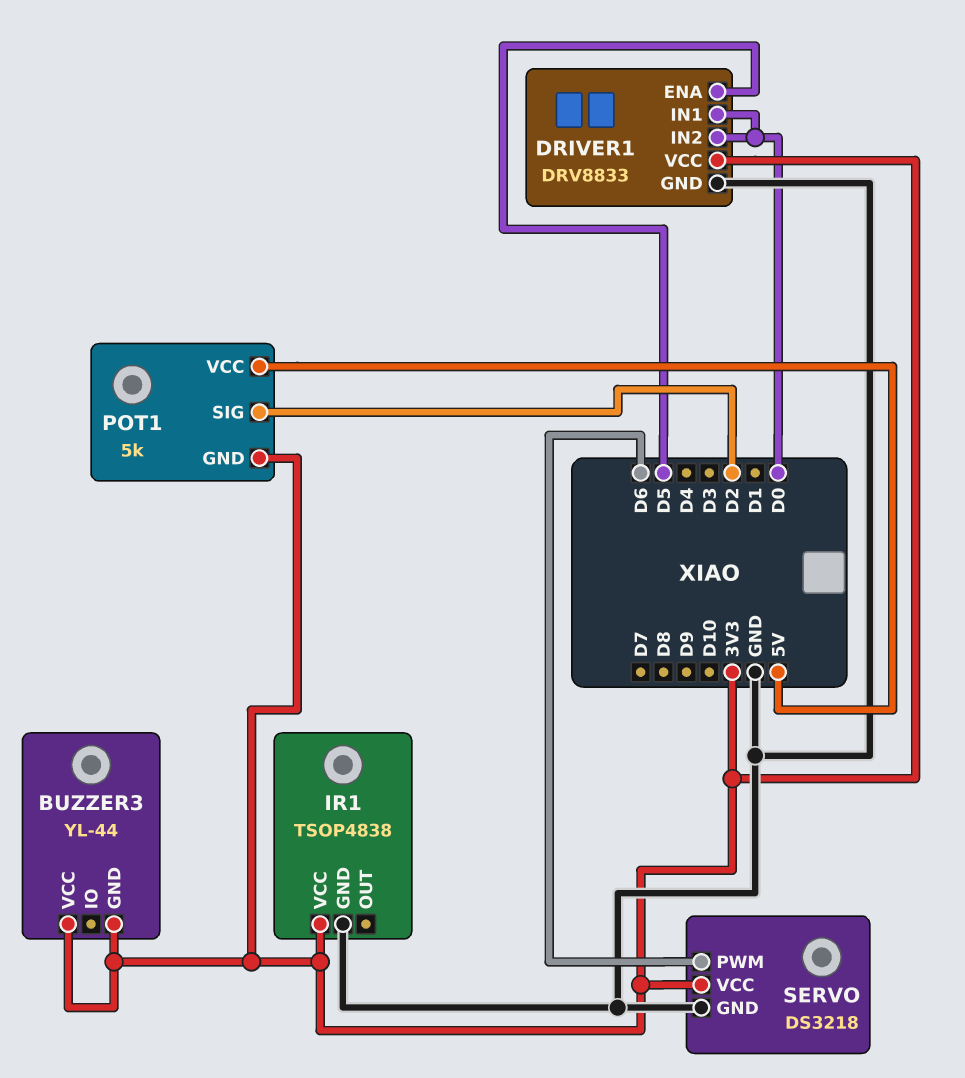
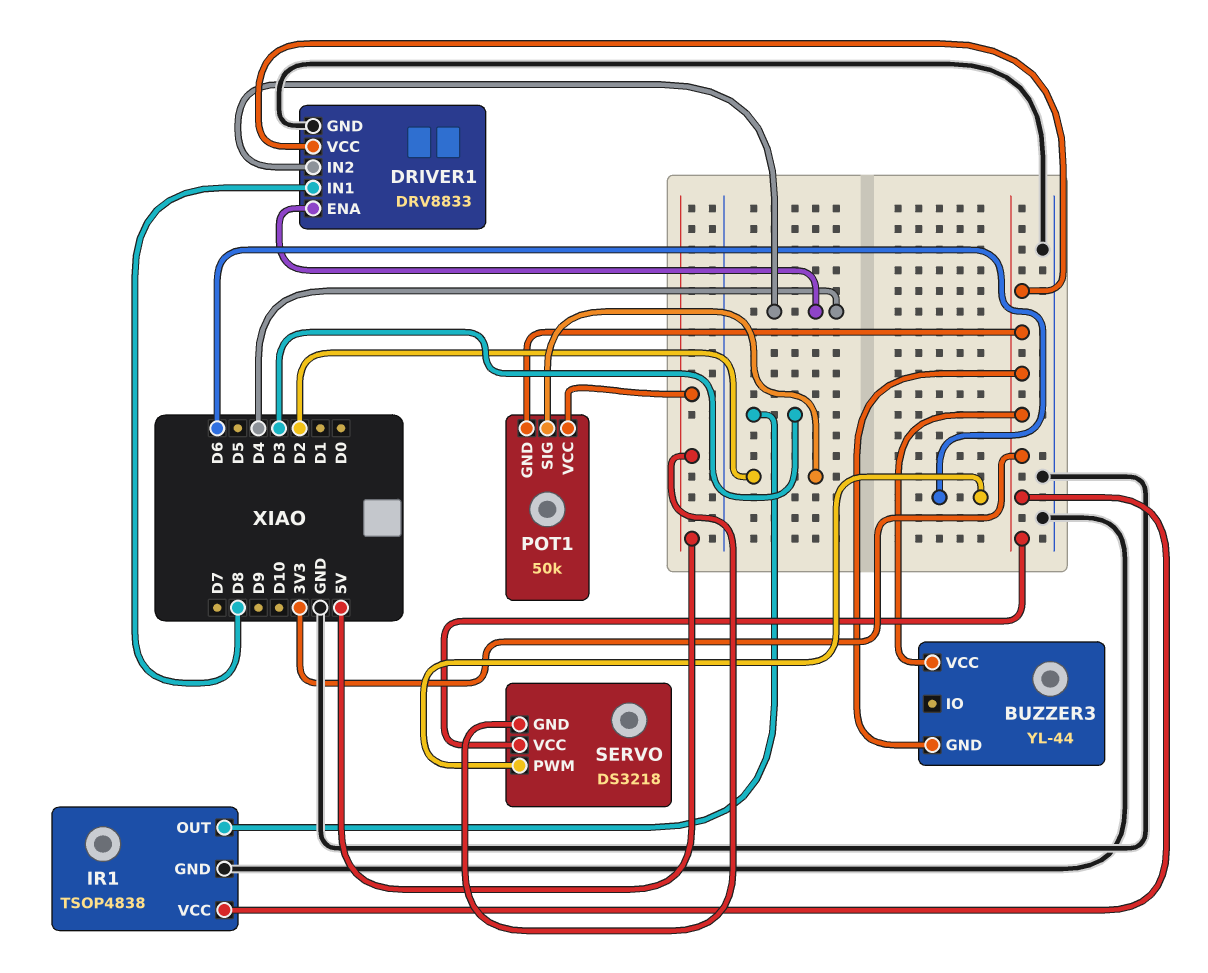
DRIVER1 pin ENA: D5 -> D4
DRIVER1 pin IN1: D0 -> D8
DRIVER1 pin IN2: D0 -> D4
IR1 pin OUT: none -> D3
POT1: 5k -> 50k
SERVO pin GND: GND -> 5V

